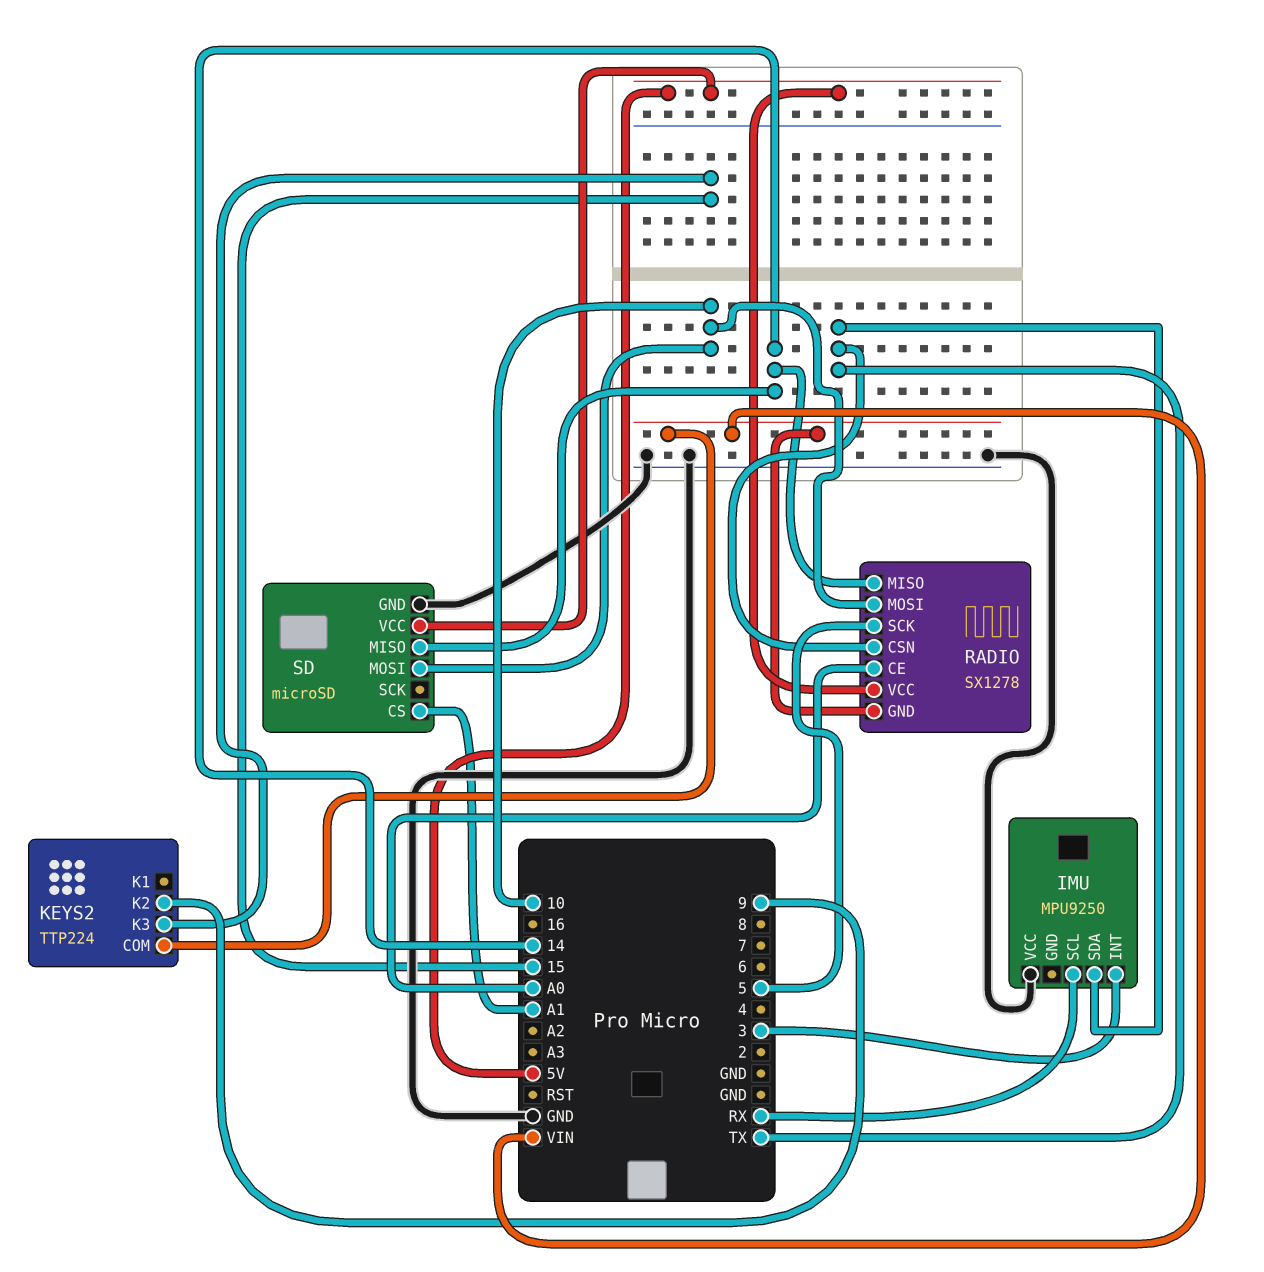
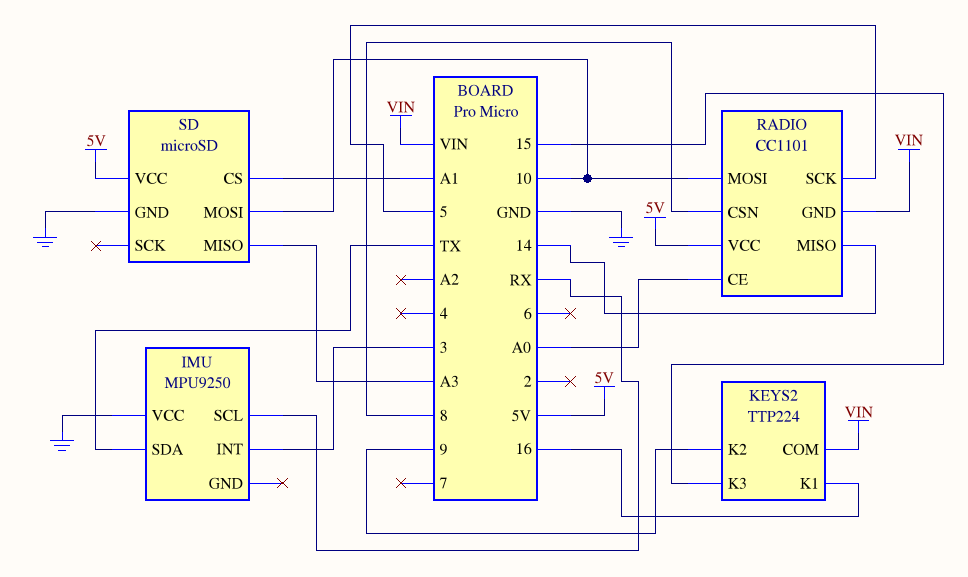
KEYS2 pin K1: none -> 16
RADIO: SX1278 -> CC1101
RADIO pin CSN: TX -> 8
SD pin MISO: 14 -> A3

